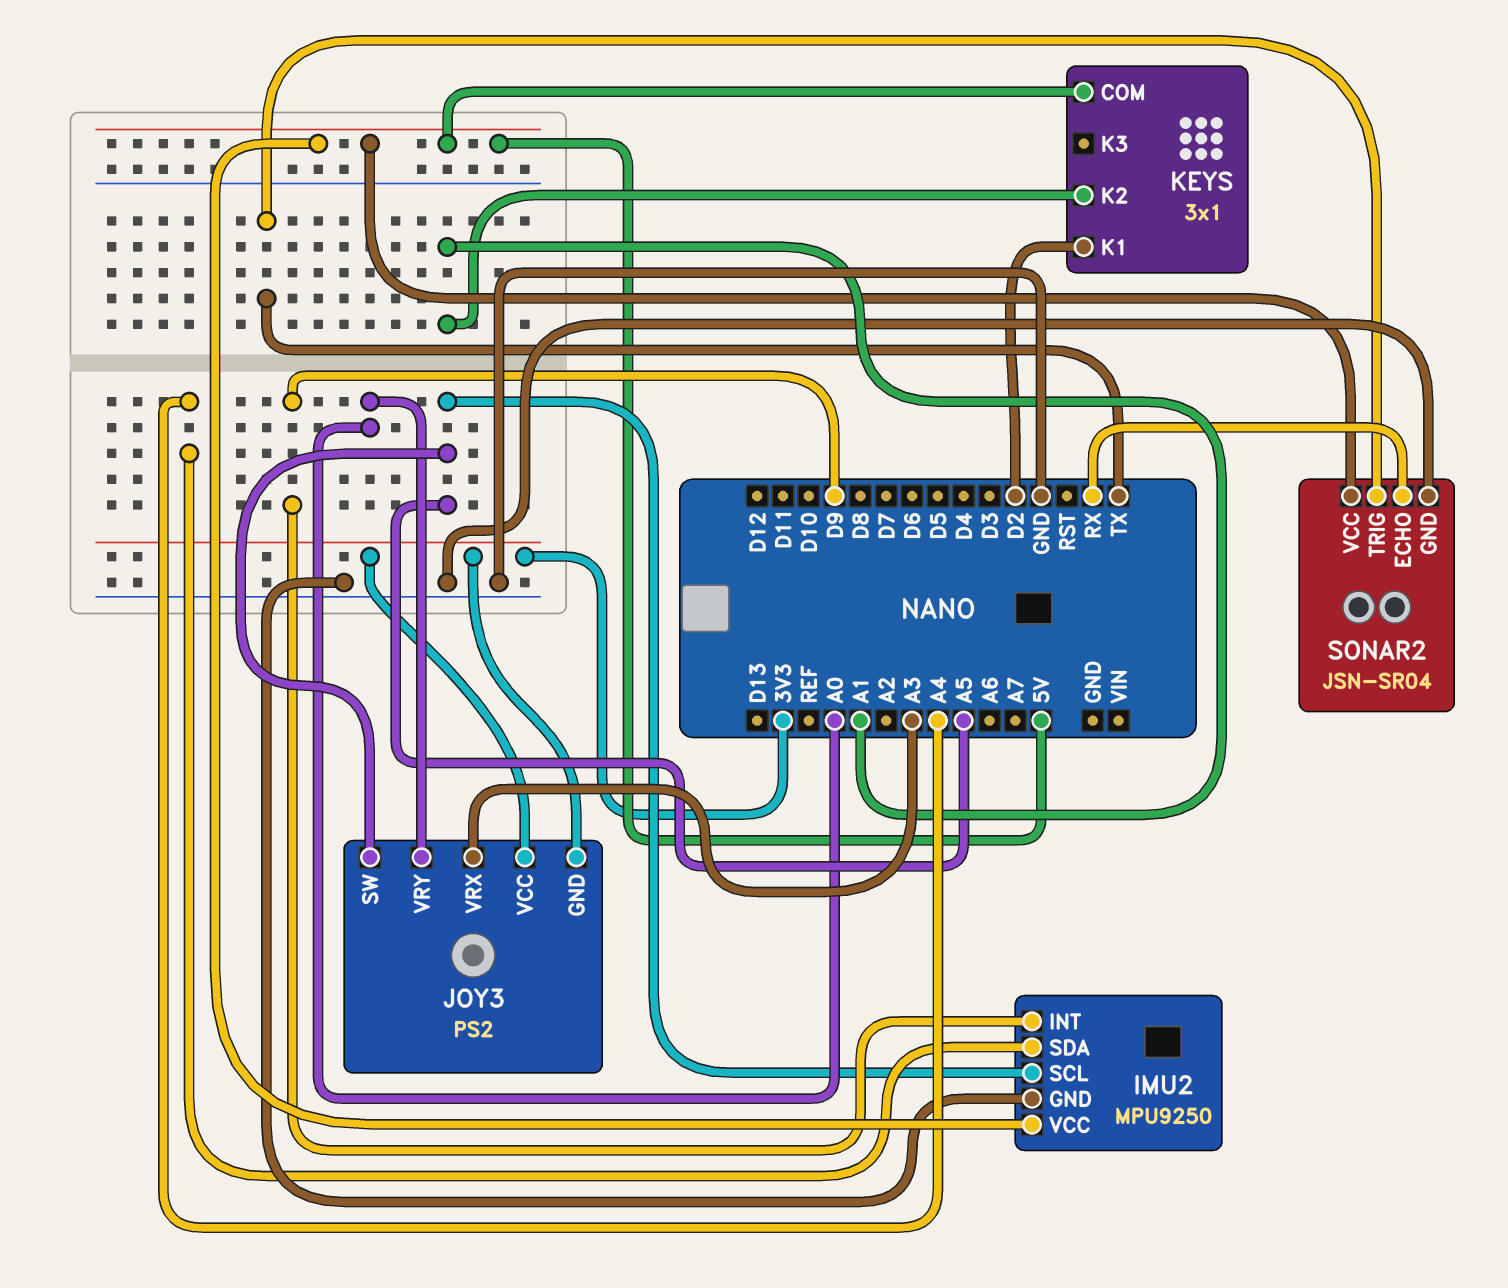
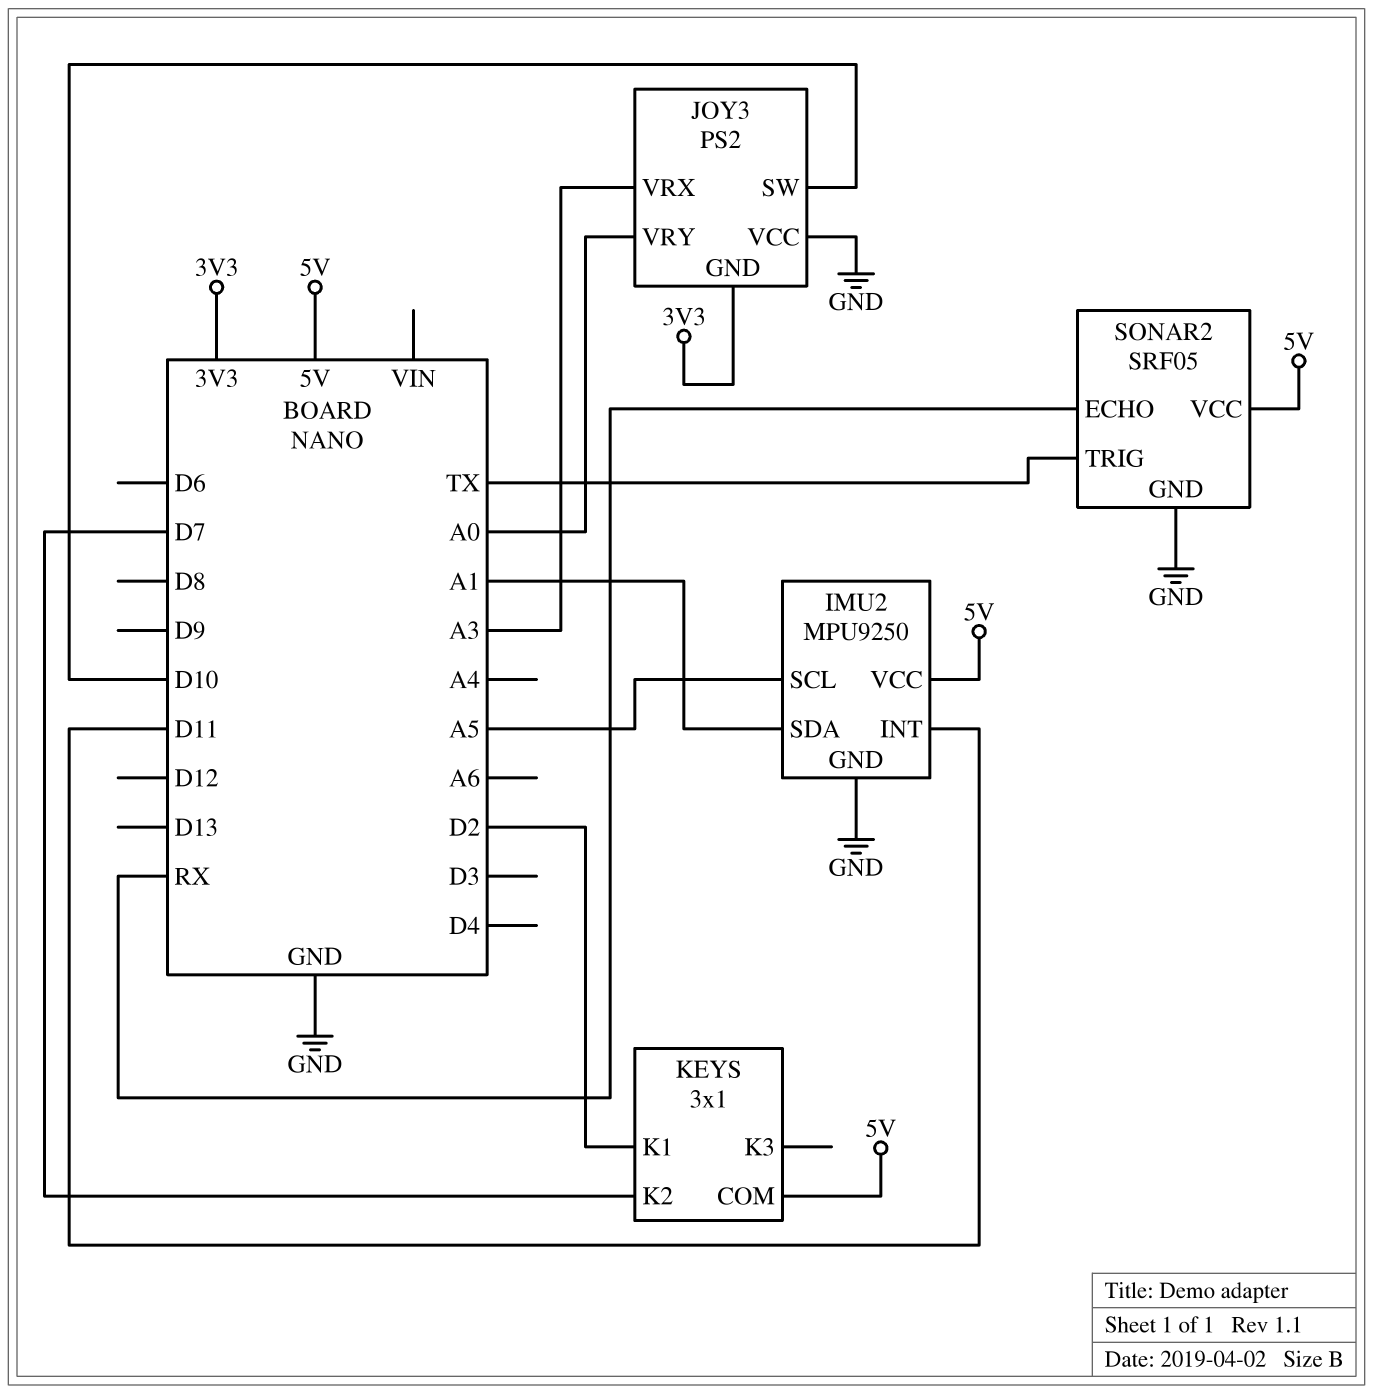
IMU2 pin INT: D9 -> D11
IMU2 pin SDA: A4 -> A1
JOY3 pin SW: A5 -> D10
JOY3 pin VCC: 3V3 -> GND
KEYS pin K2: A1 -> D7
SONAR2: JSN-SR04 -> SRF05

